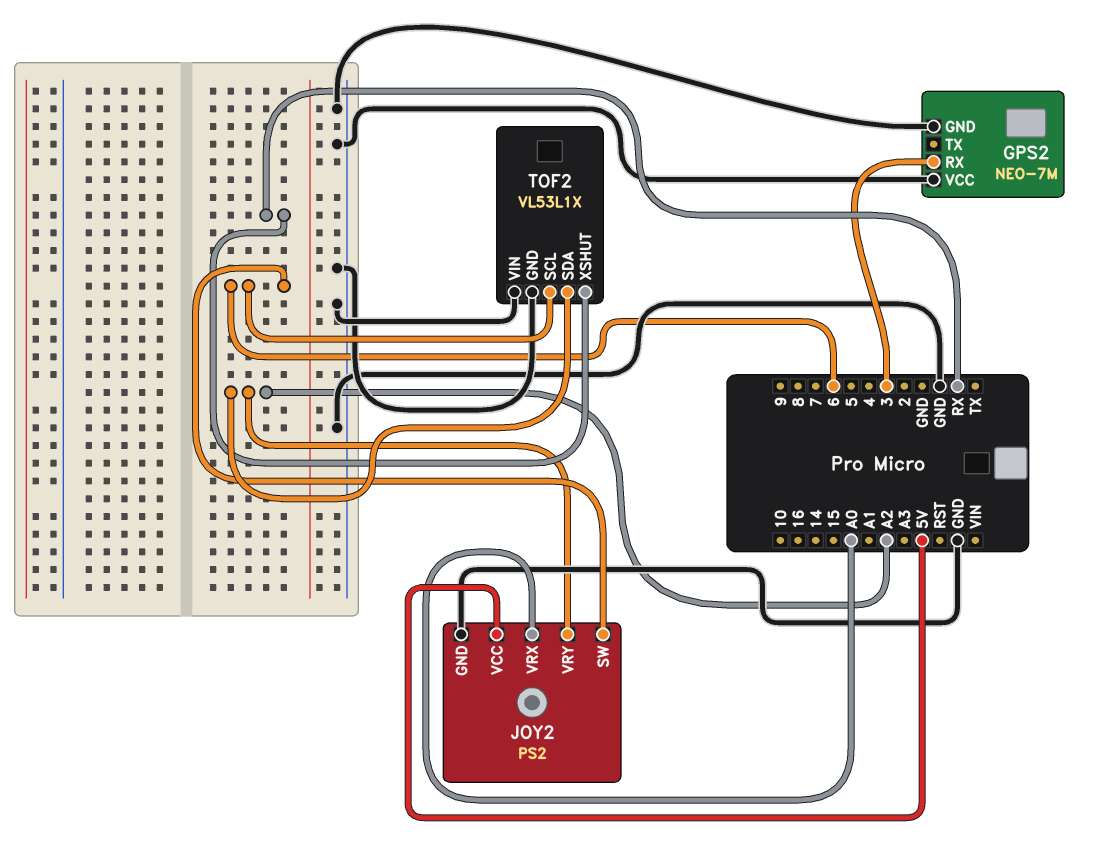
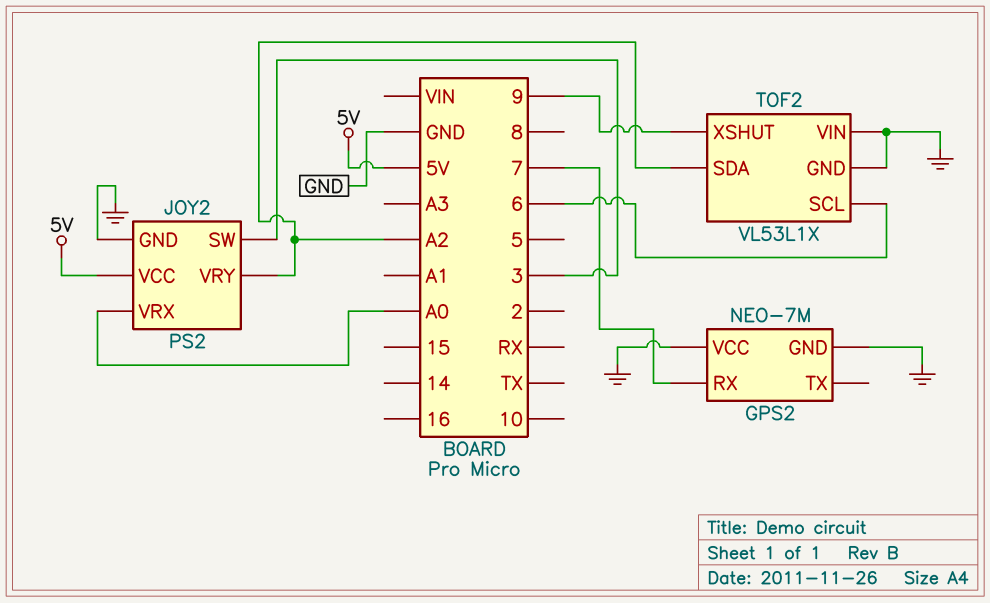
GPS2 pin RX: 3 -> 7
JOY2 pin SW: 6 -> 3
TOF2 pin XSHUT: RX -> 9

